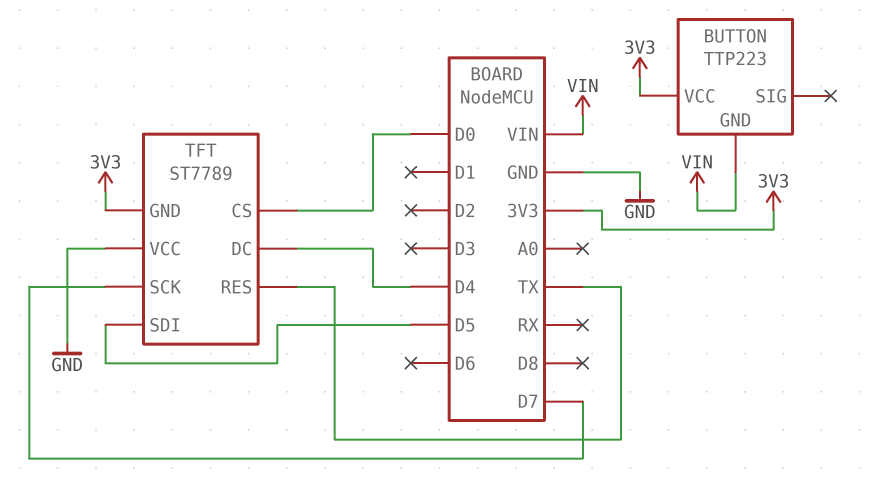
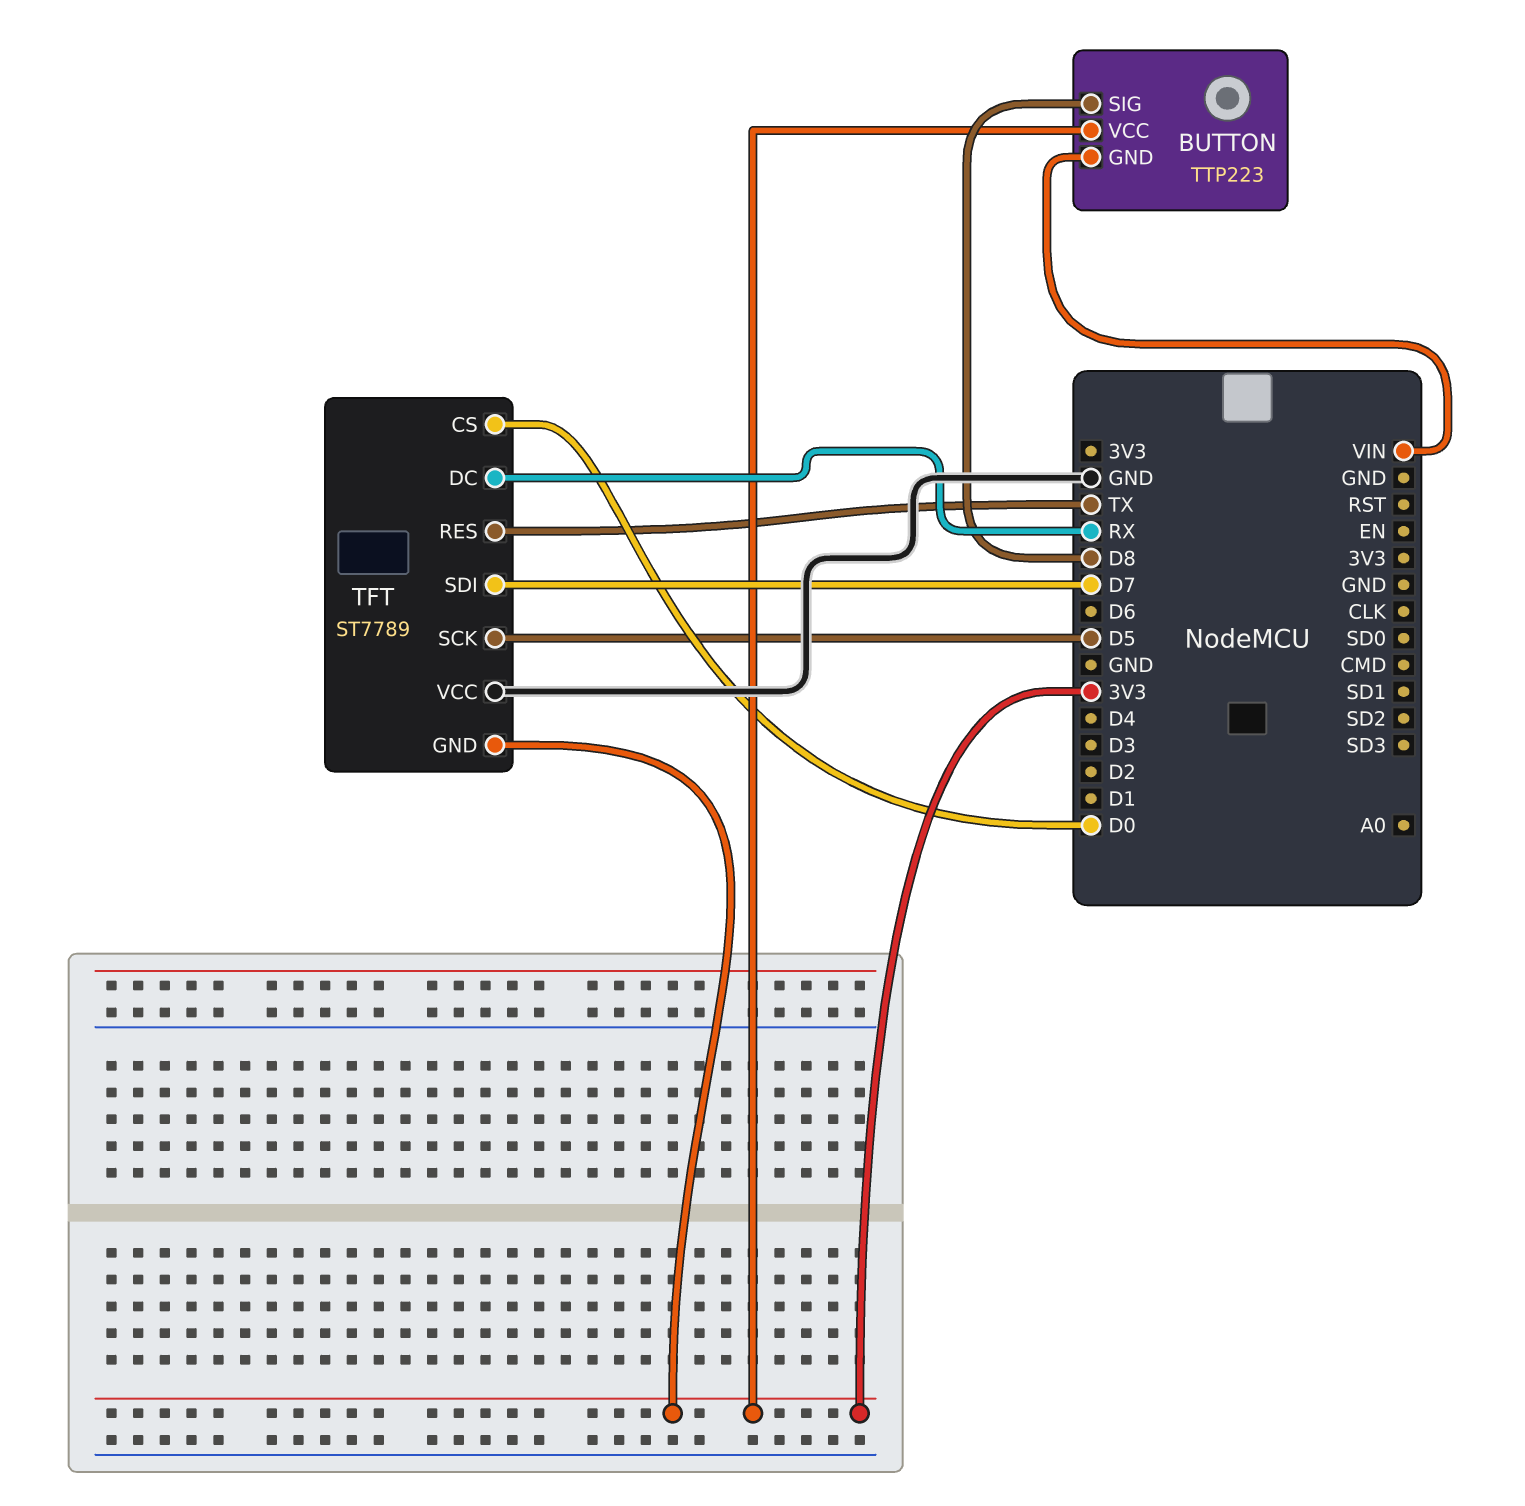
BUTTON pin SIG: none -> D8
TFT pin DC: D4 -> RX
TFT pin SCK: D7 -> D5
TFT pin SDI: D5 -> D7

